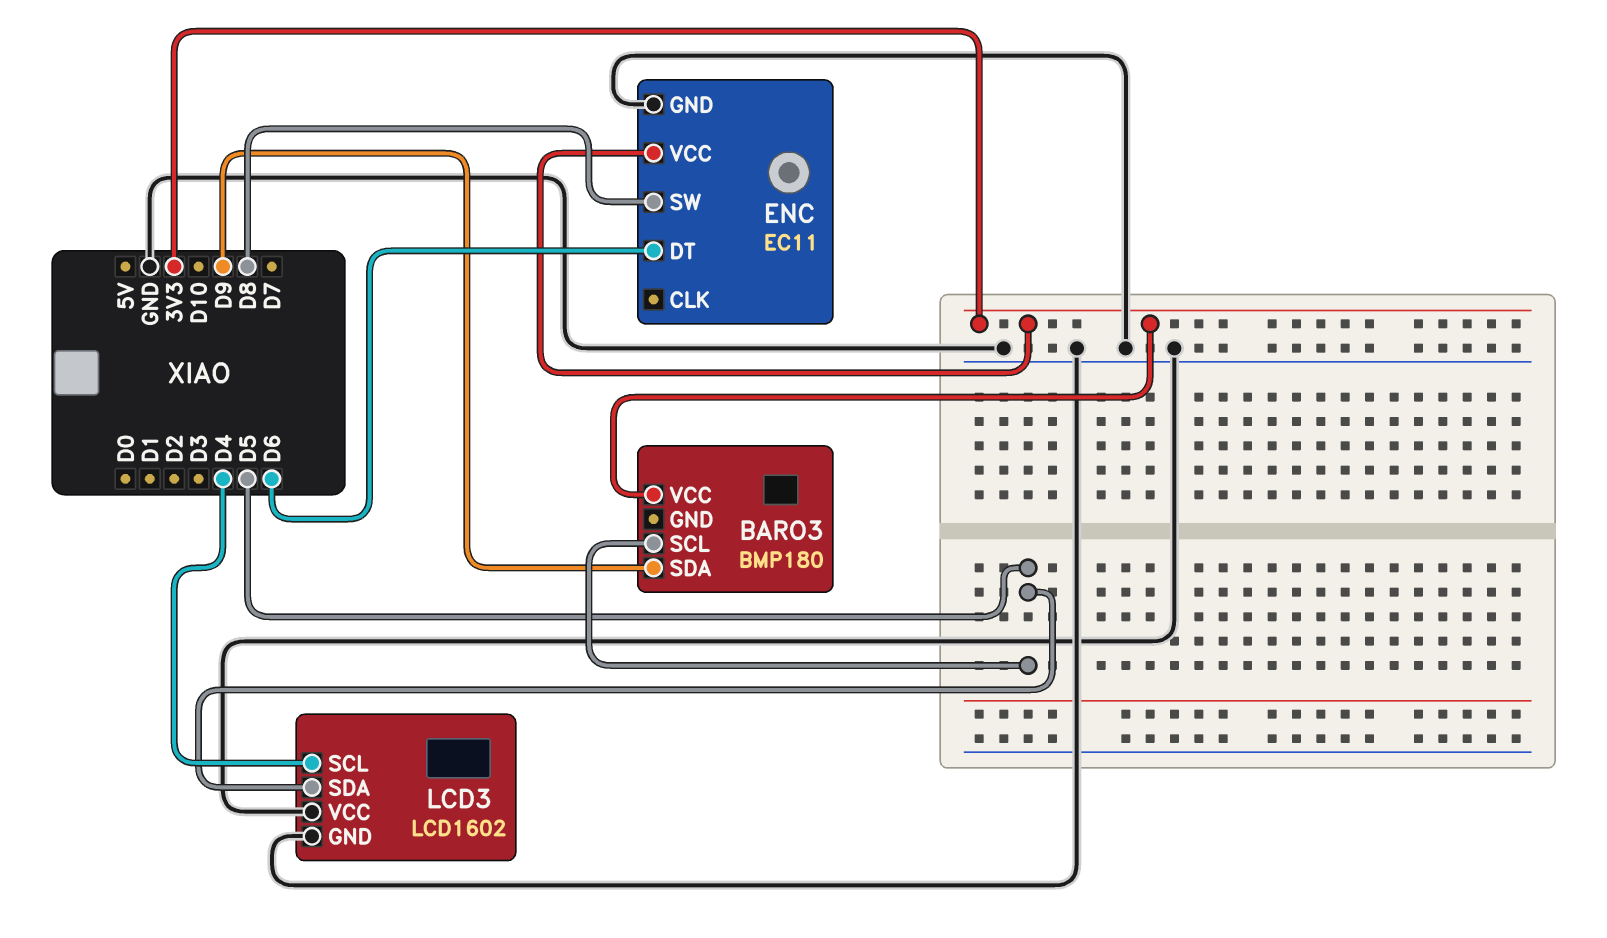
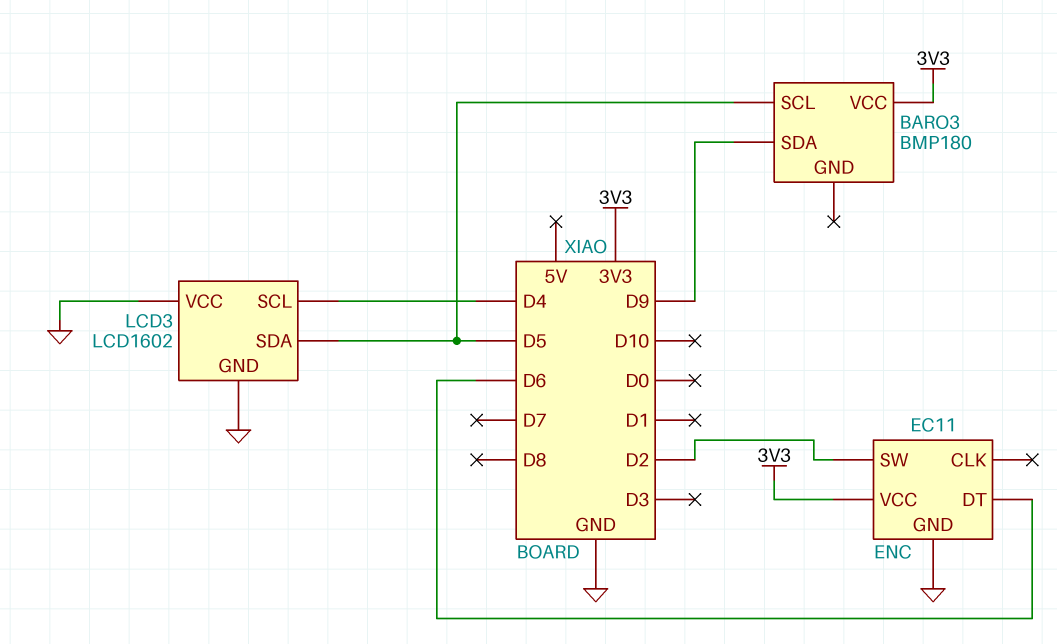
ENC pin SW: D8 -> D2

